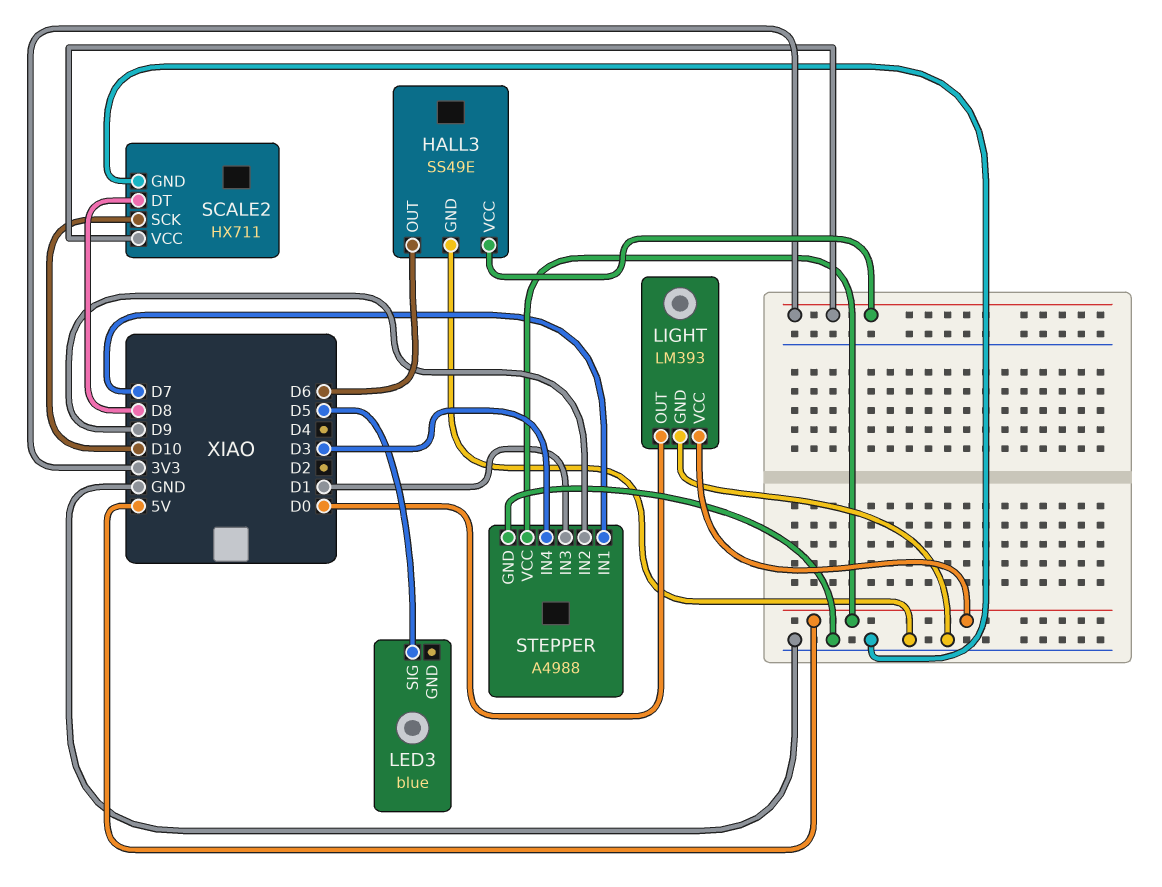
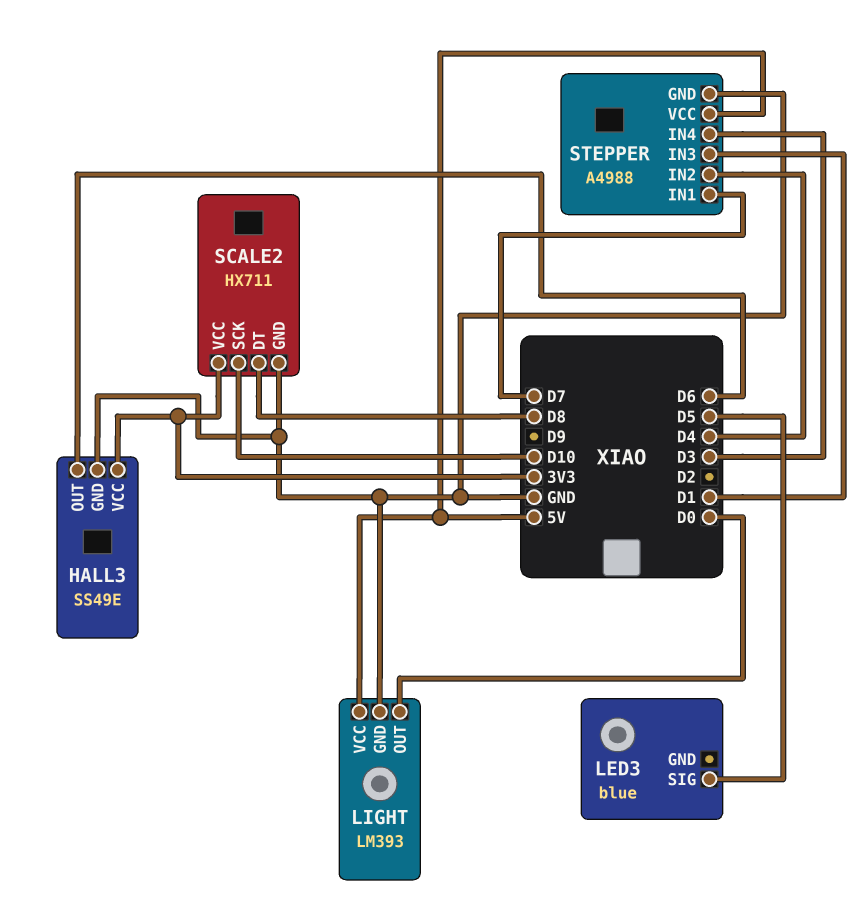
STEPPER pin IN2: D9 -> D4

